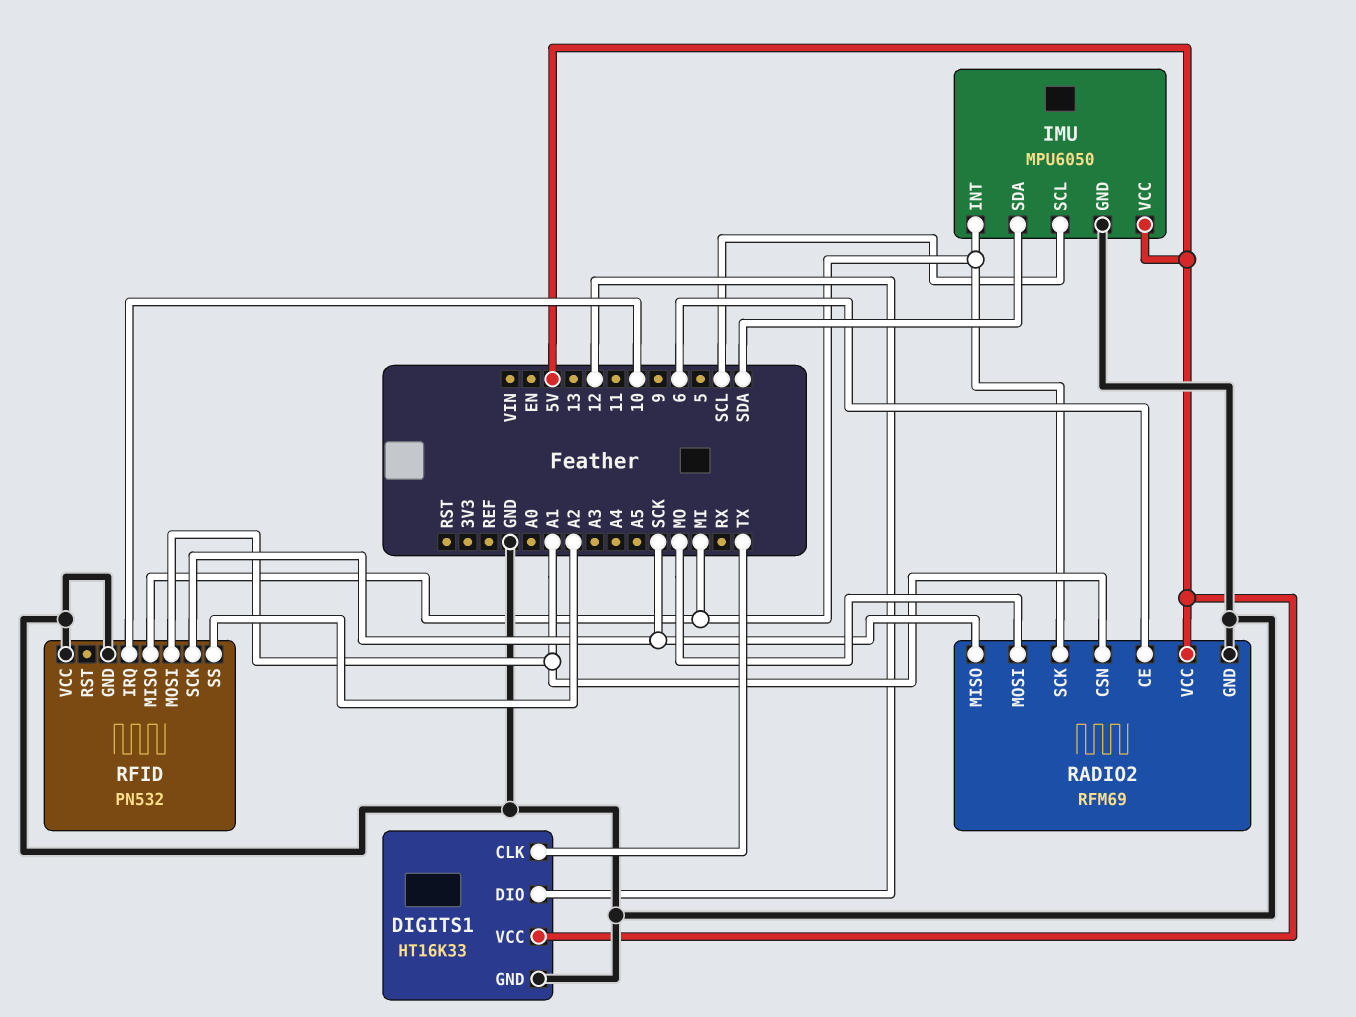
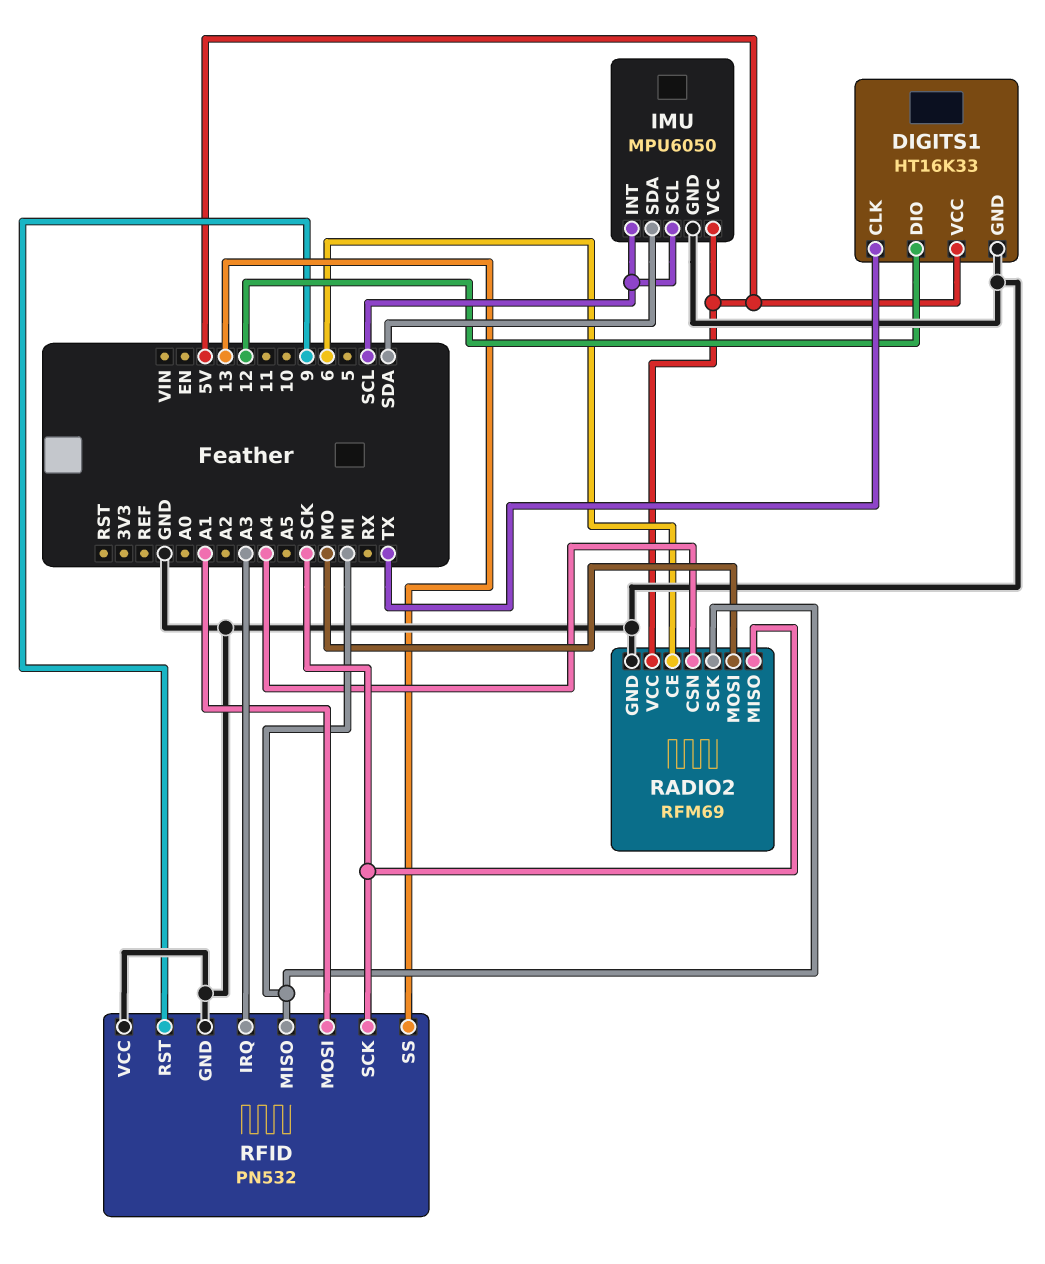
IMU pin INT: MI -> SCL
RADIO2 pin CSN: A1 -> A4
RFID pin IRQ: 10 -> A3
RFID pin RST: none -> 9
RFID pin SS: A2 -> 13

